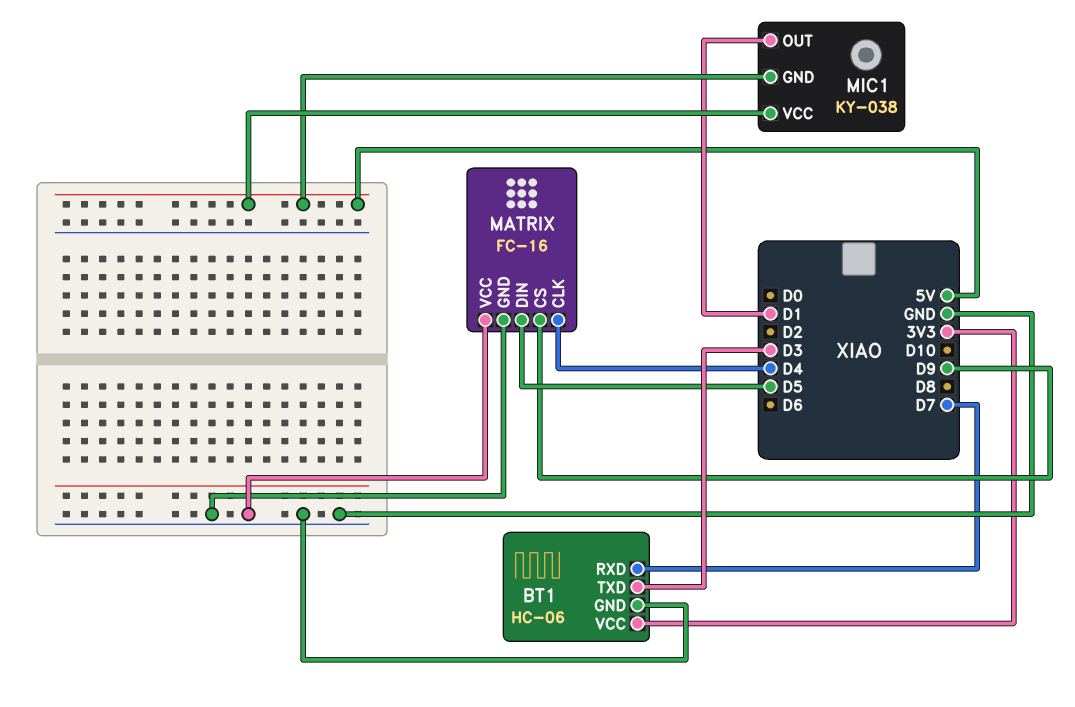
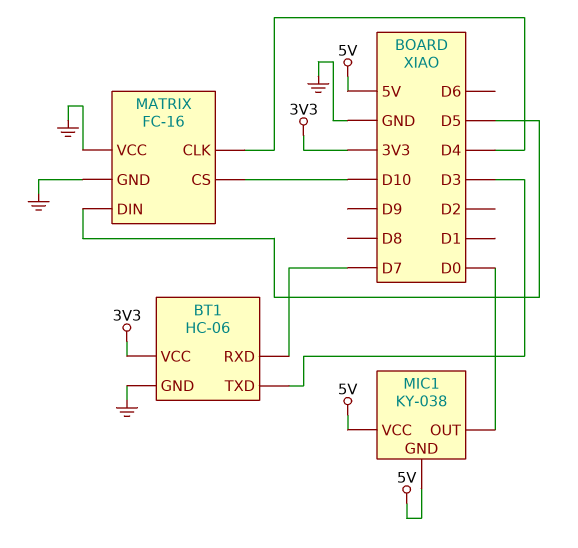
MATRIX pin CS: D9 -> D10
MIC1 pin OUT: D1 -> D0

